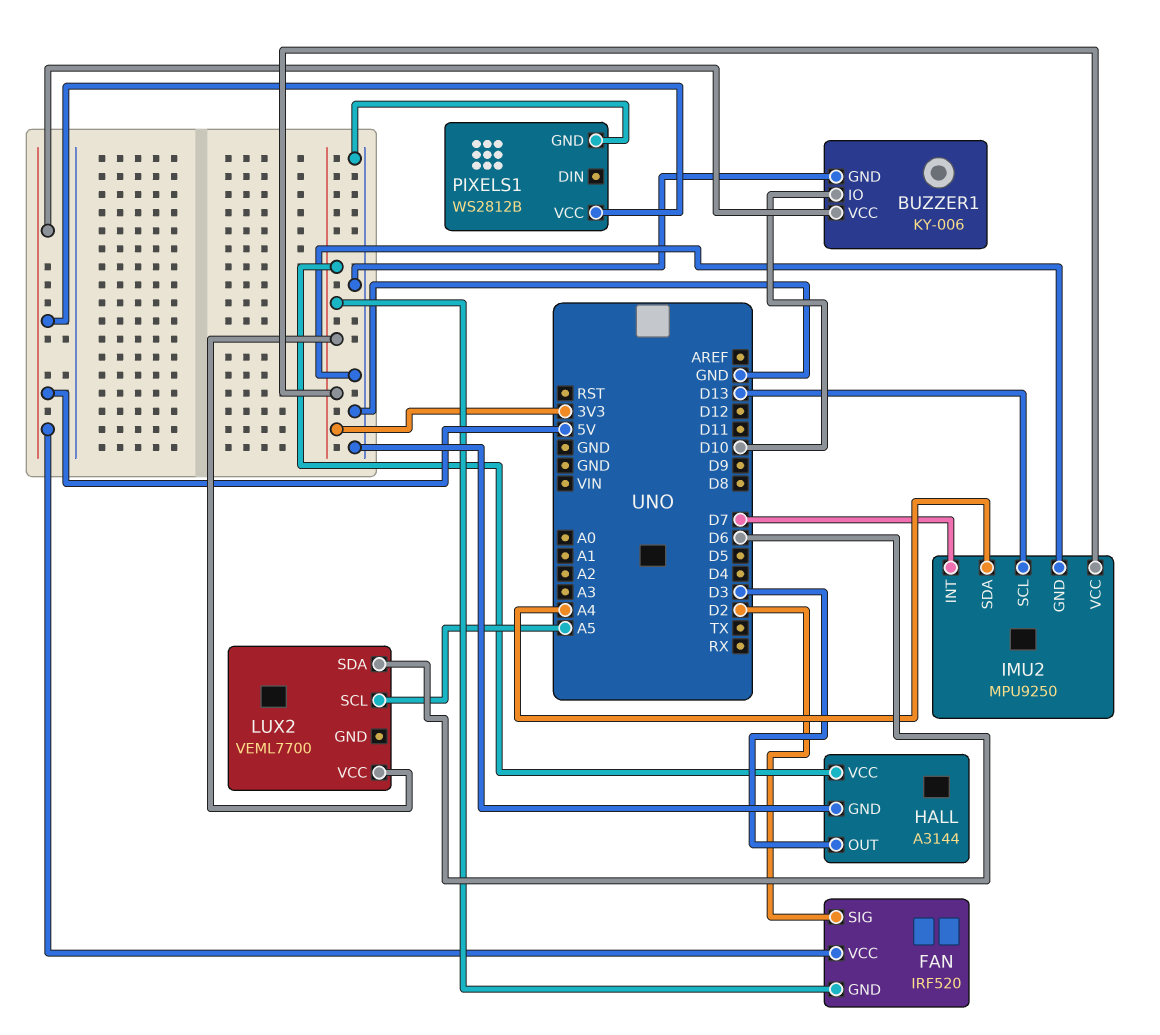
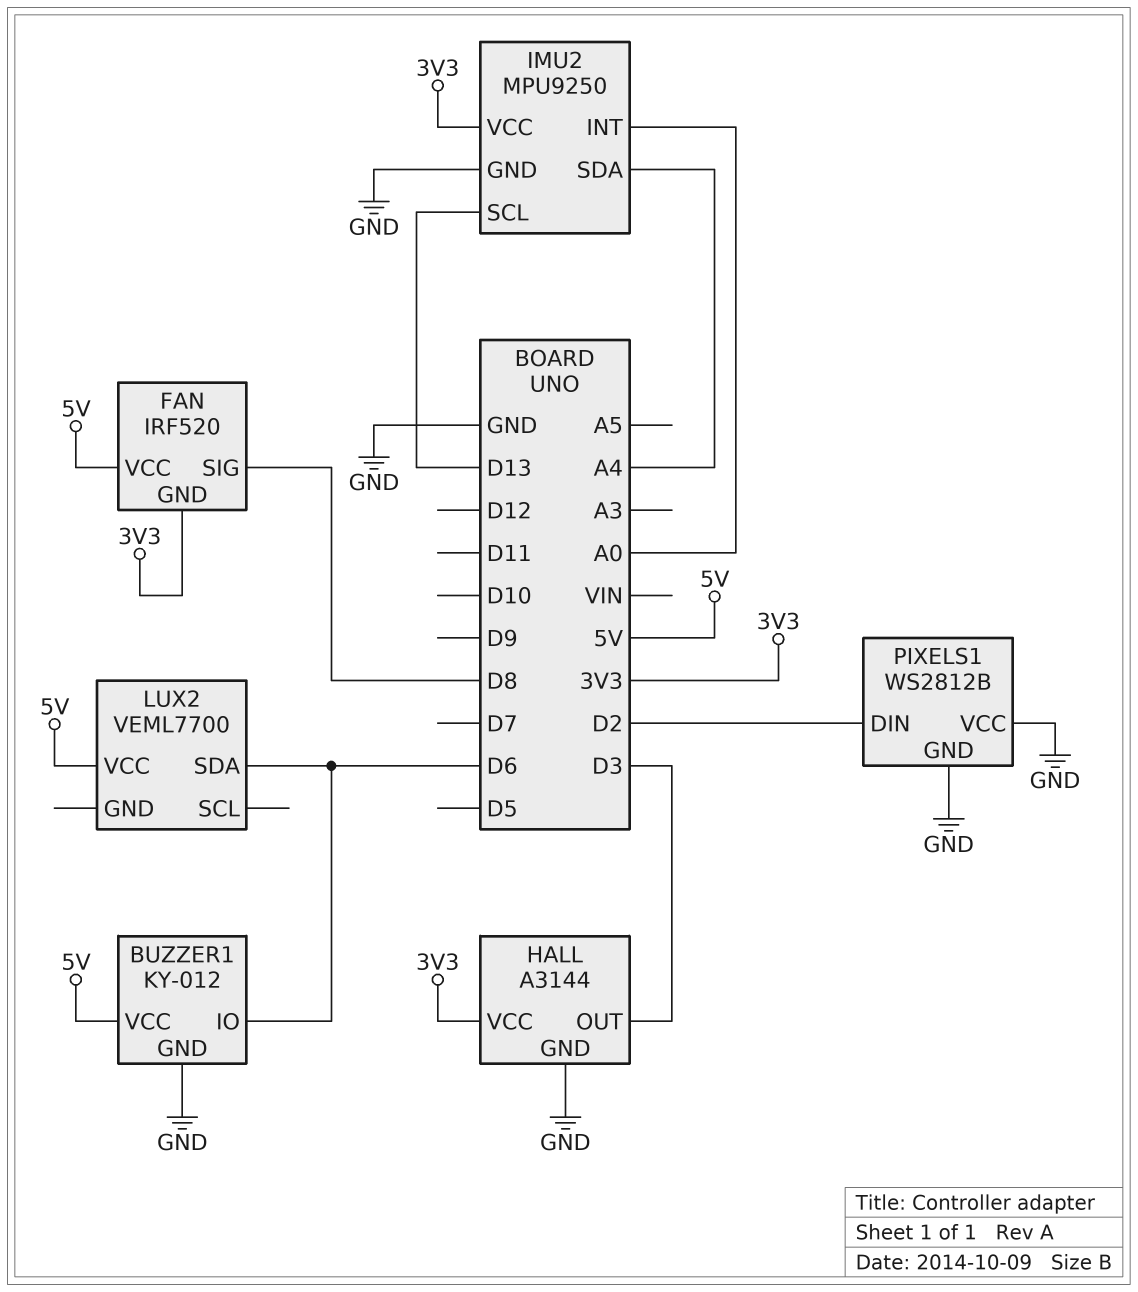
BUZZER1: KY-006 -> KY-012
BUZZER1 pin IO: D10 -> D6
FAN pin SIG: D2 -> D8
IMU2 pin INT: D7 -> A0
LUX2 pin SCL: A5 -> none
LUX2 pin VCC: 3V3 -> 5V
PIXELS1 pin DIN: none -> D2
PIXELS1 pin VCC: 5V -> GND

